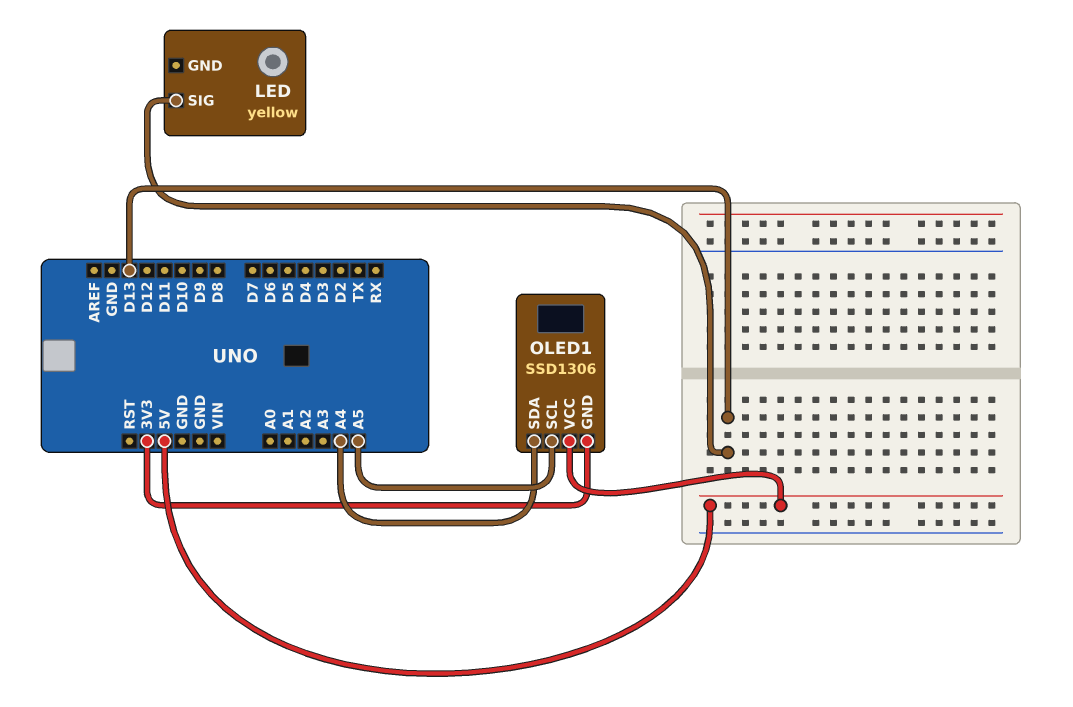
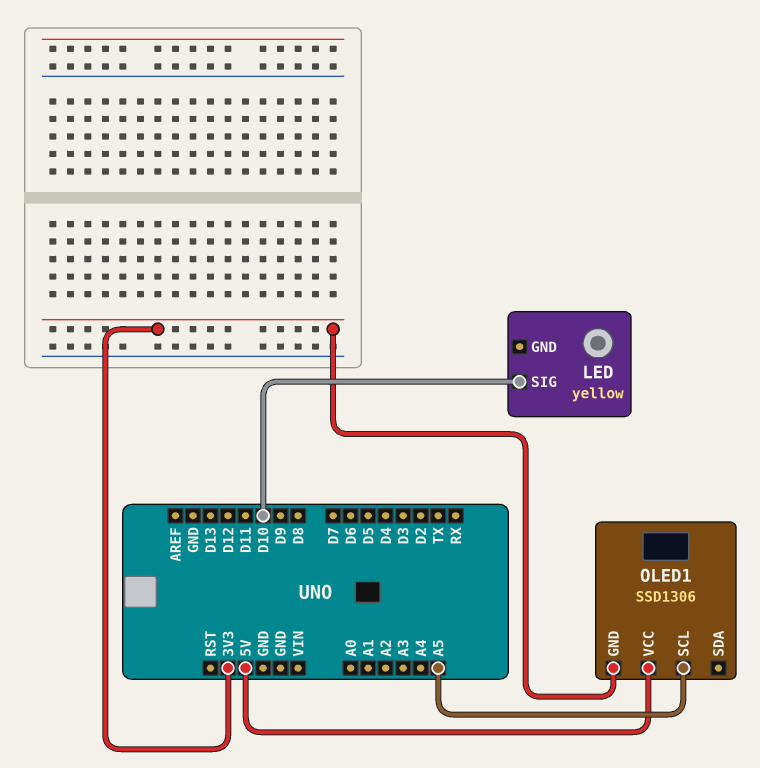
LED pin SIG: D13 -> D10
OLED1 pin SDA: A4 -> none

